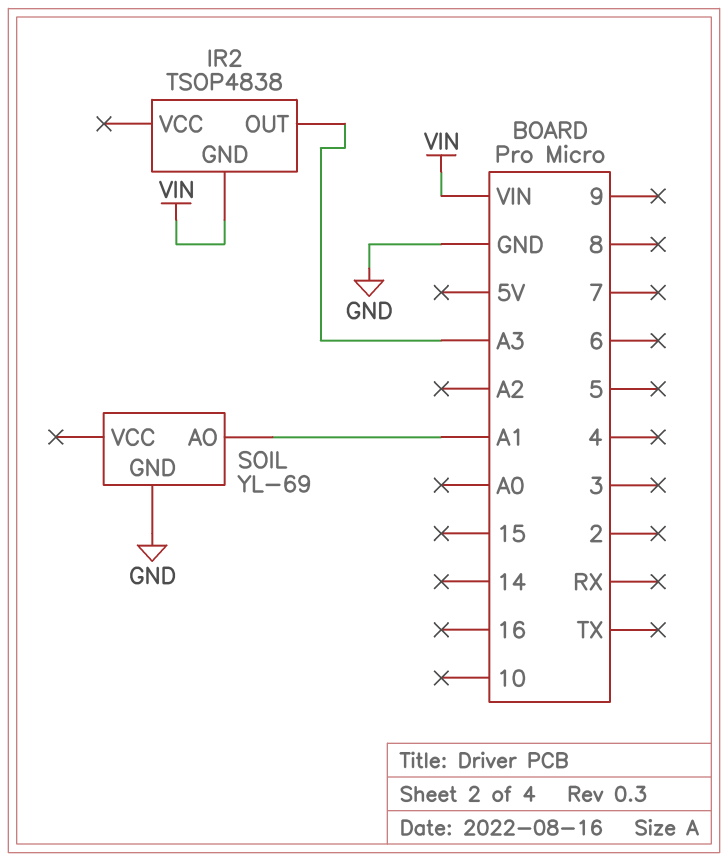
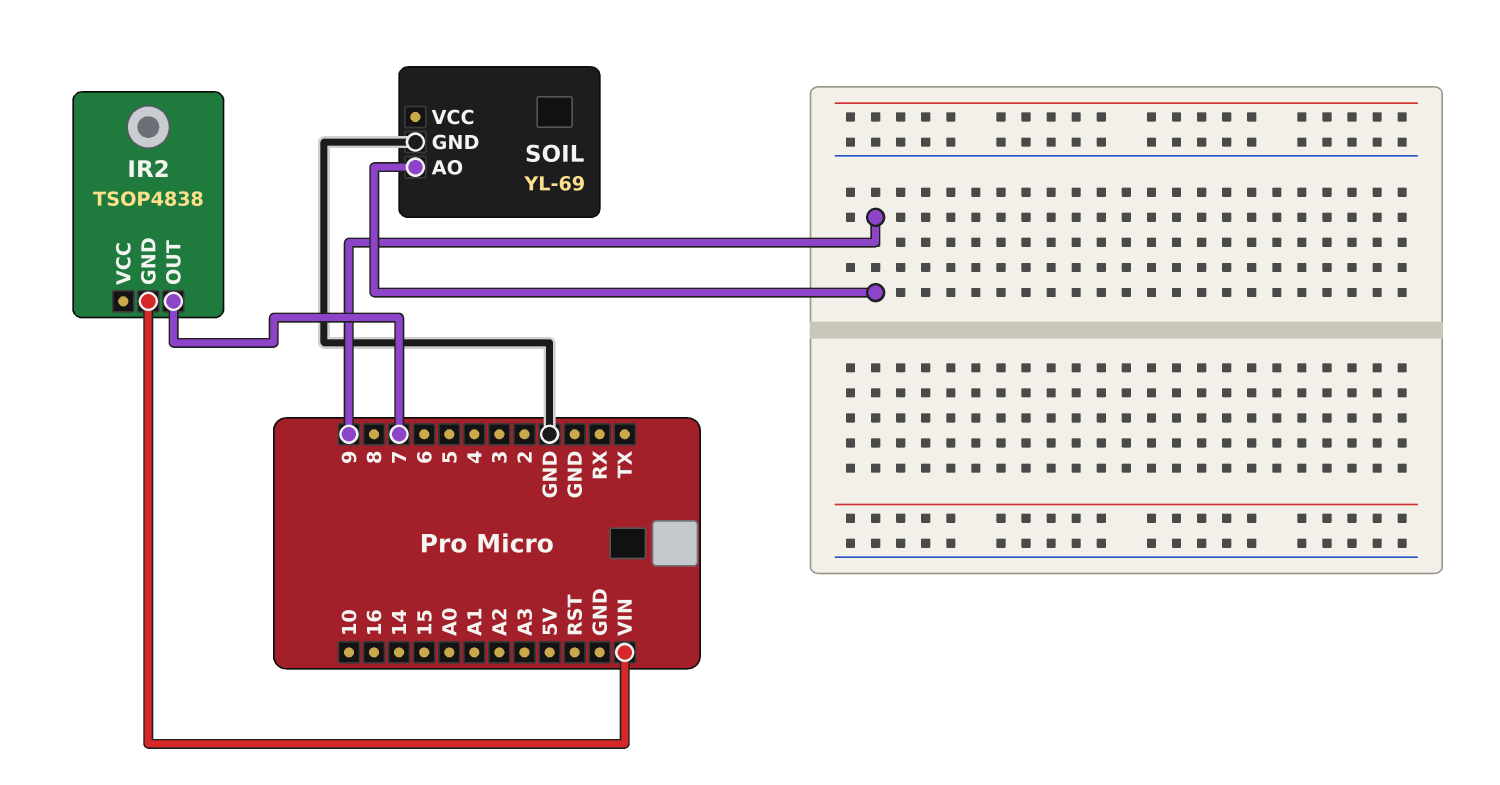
IR2 pin OUT: A3 -> 7
SOIL pin AO: A1 -> 9

